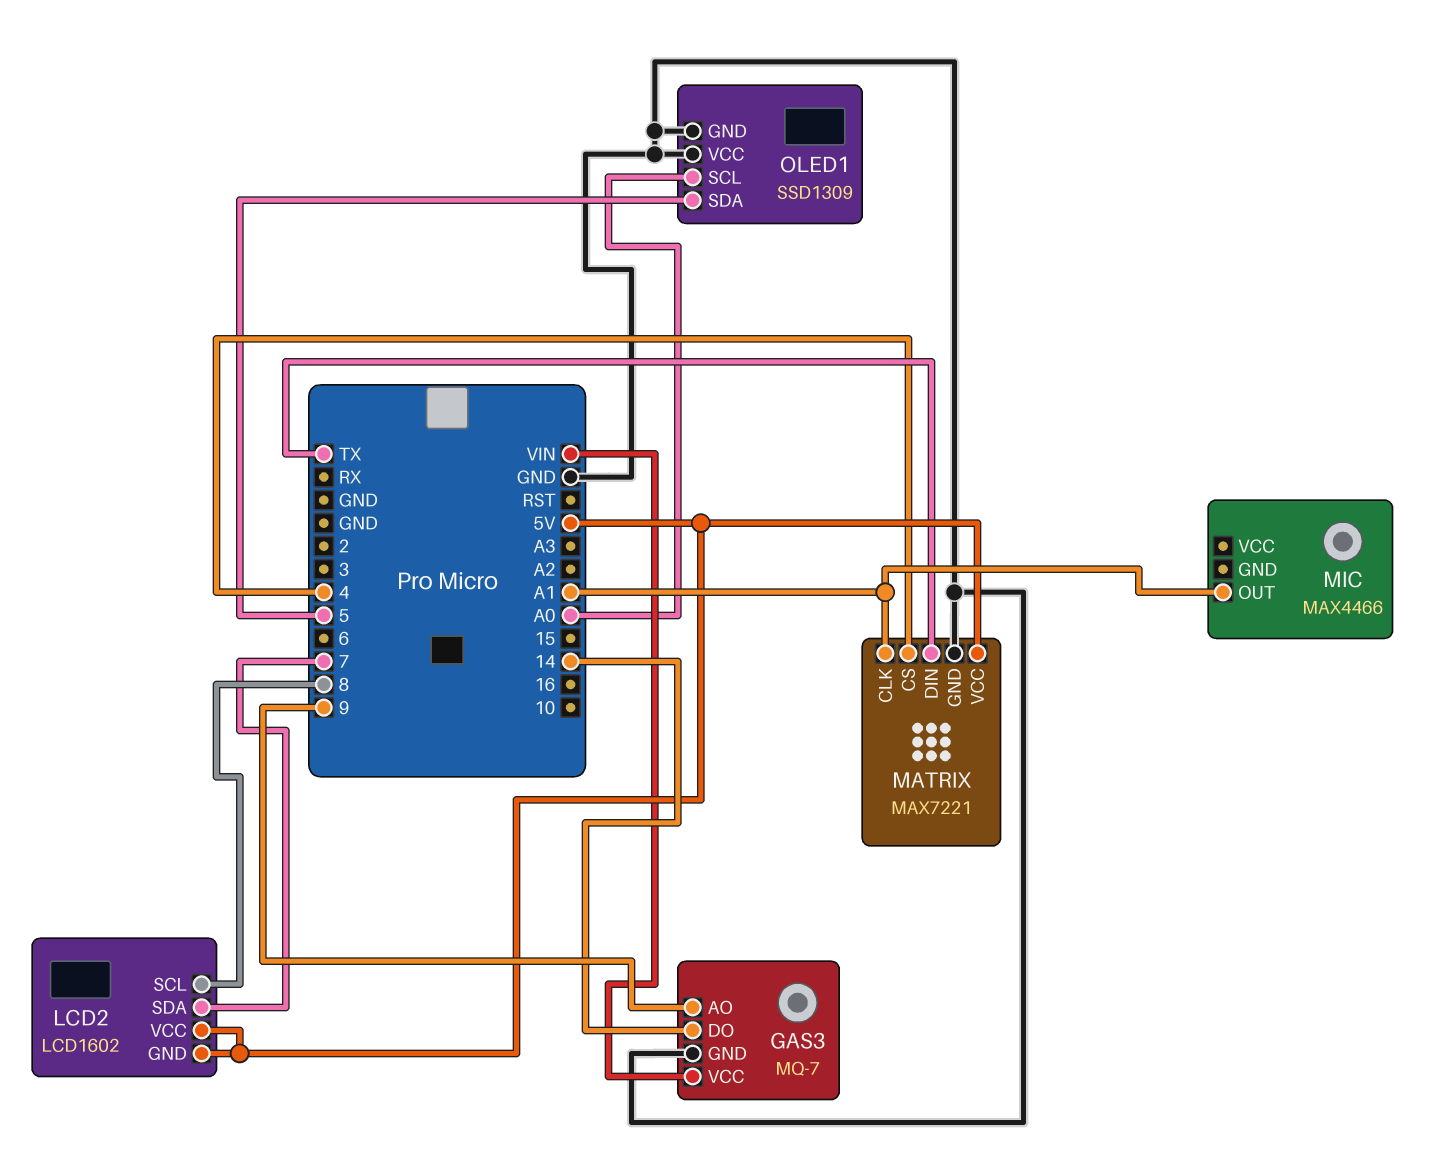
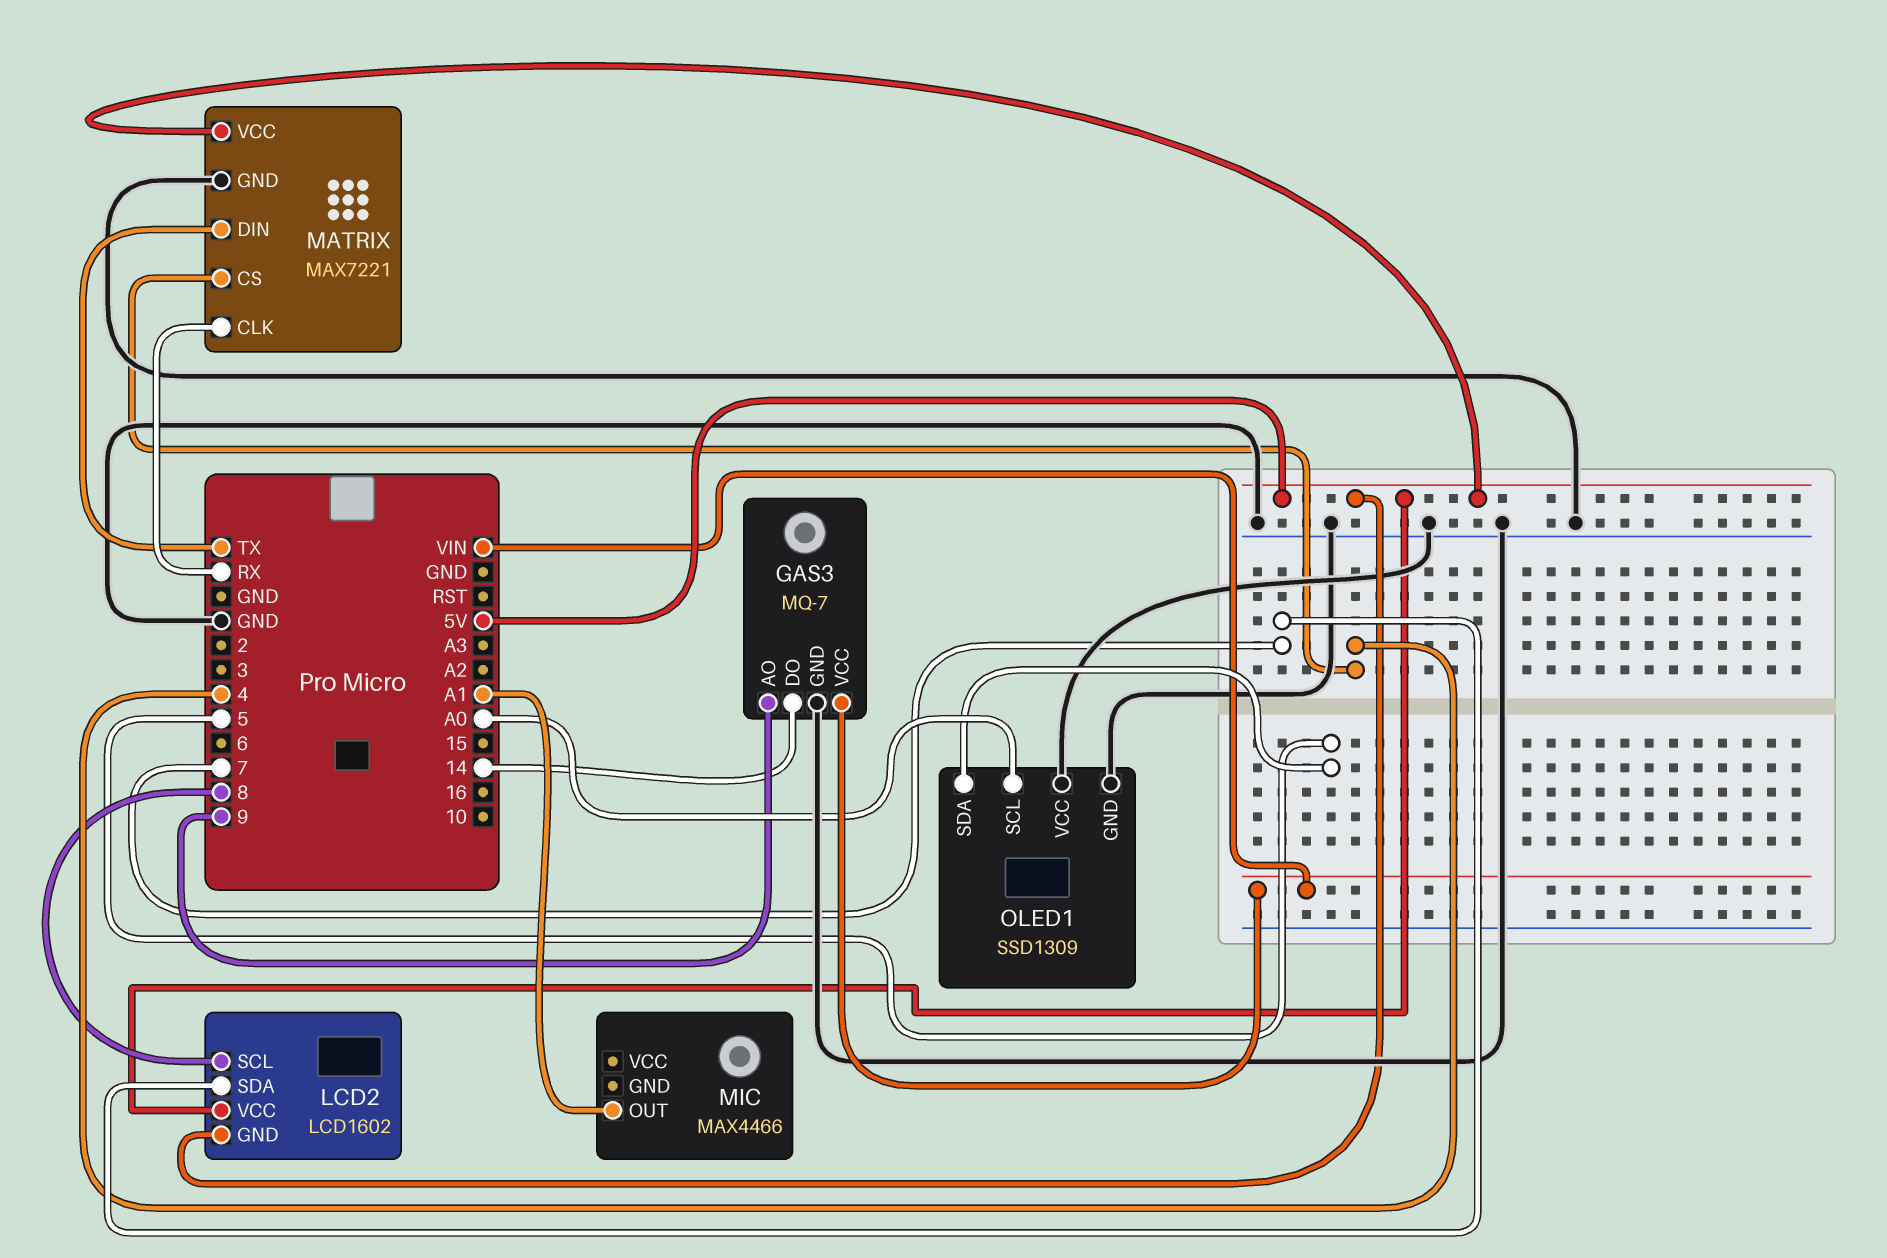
MATRIX pin CLK: A1 -> RX

